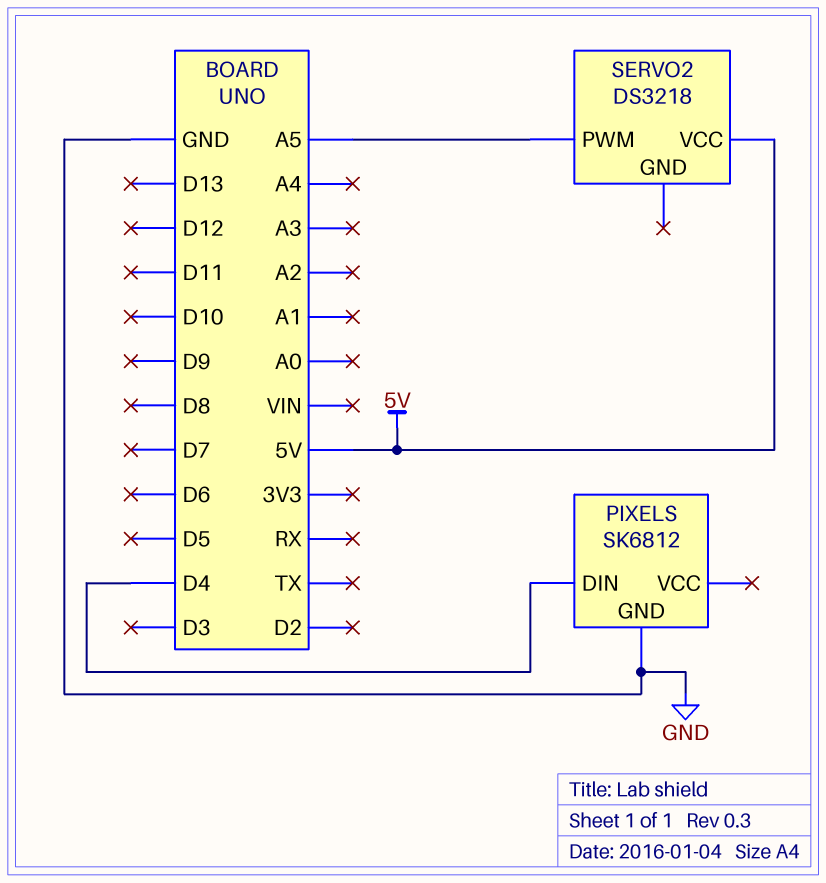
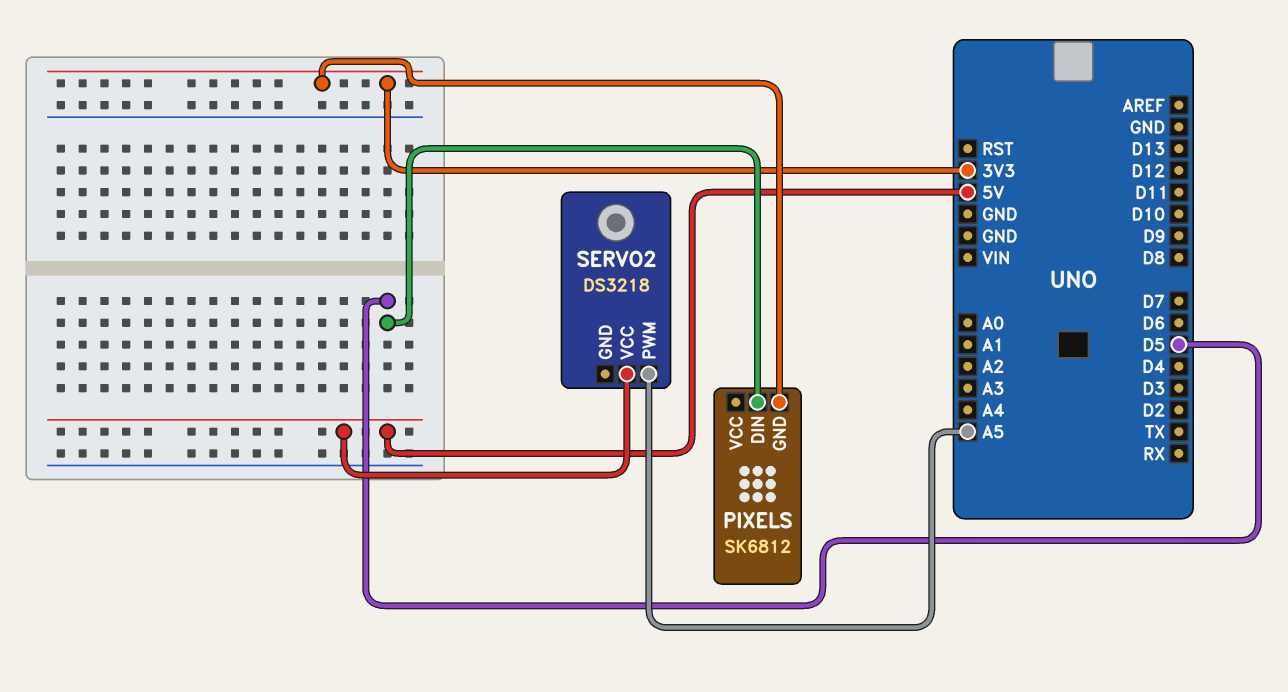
PIXELS pin DIN: D4 -> D5
PIXELS pin GND: GND -> 3V3

